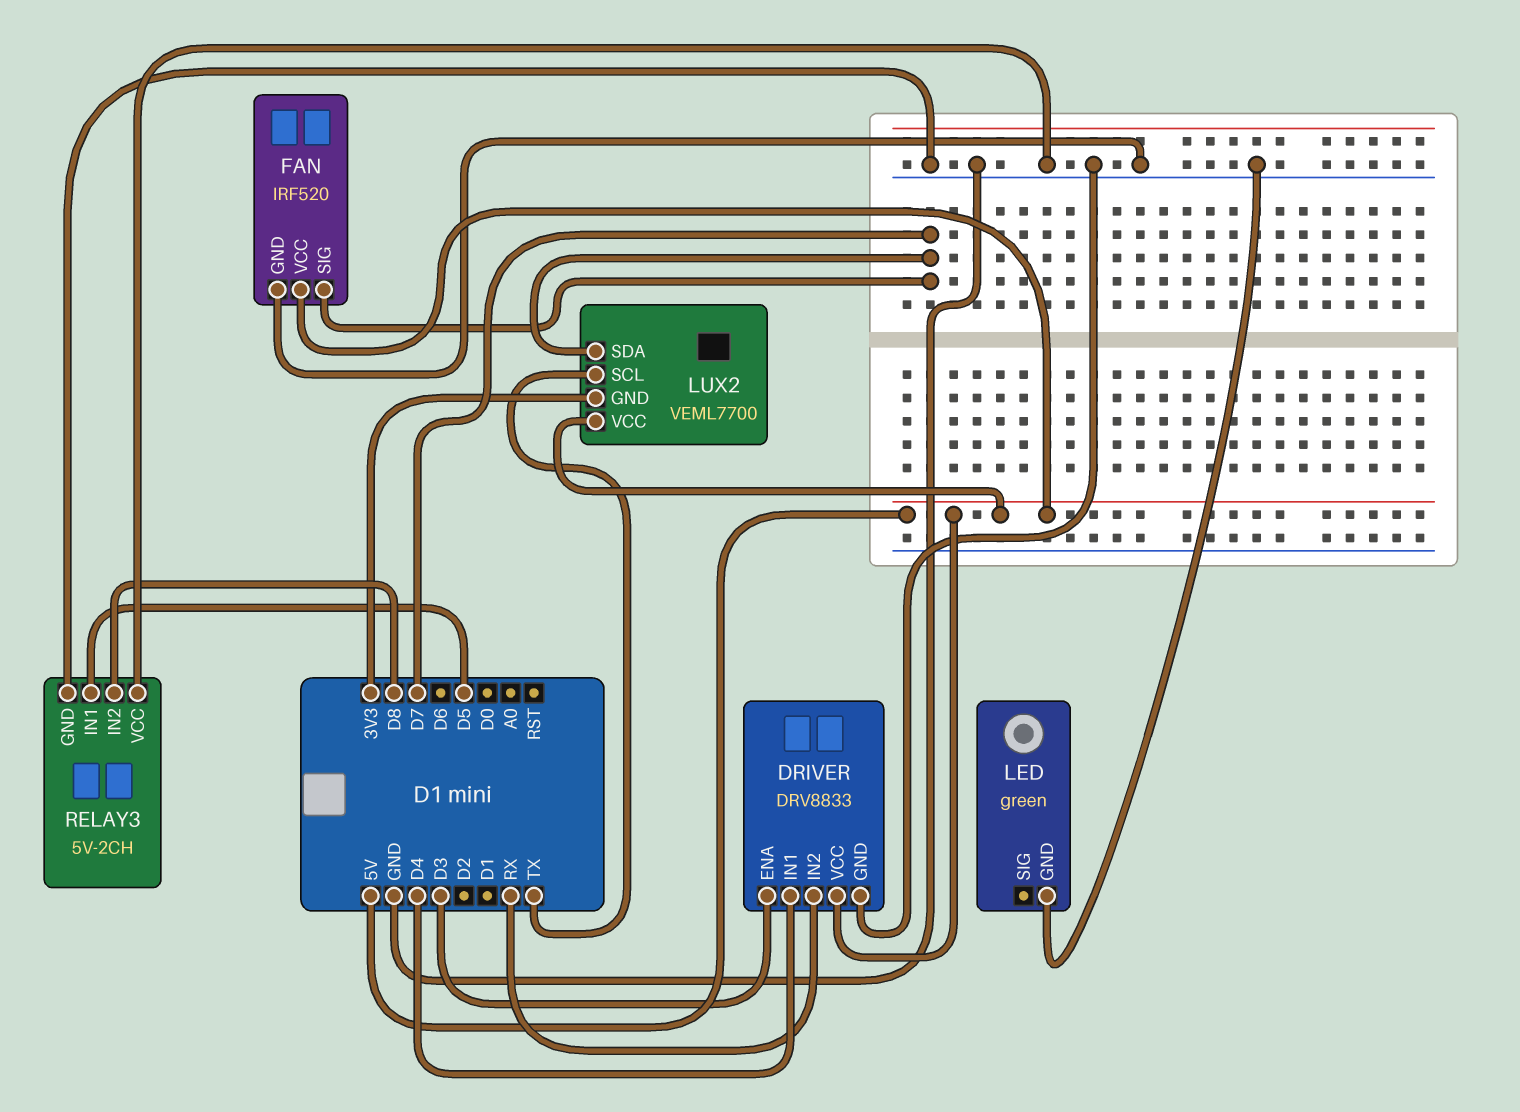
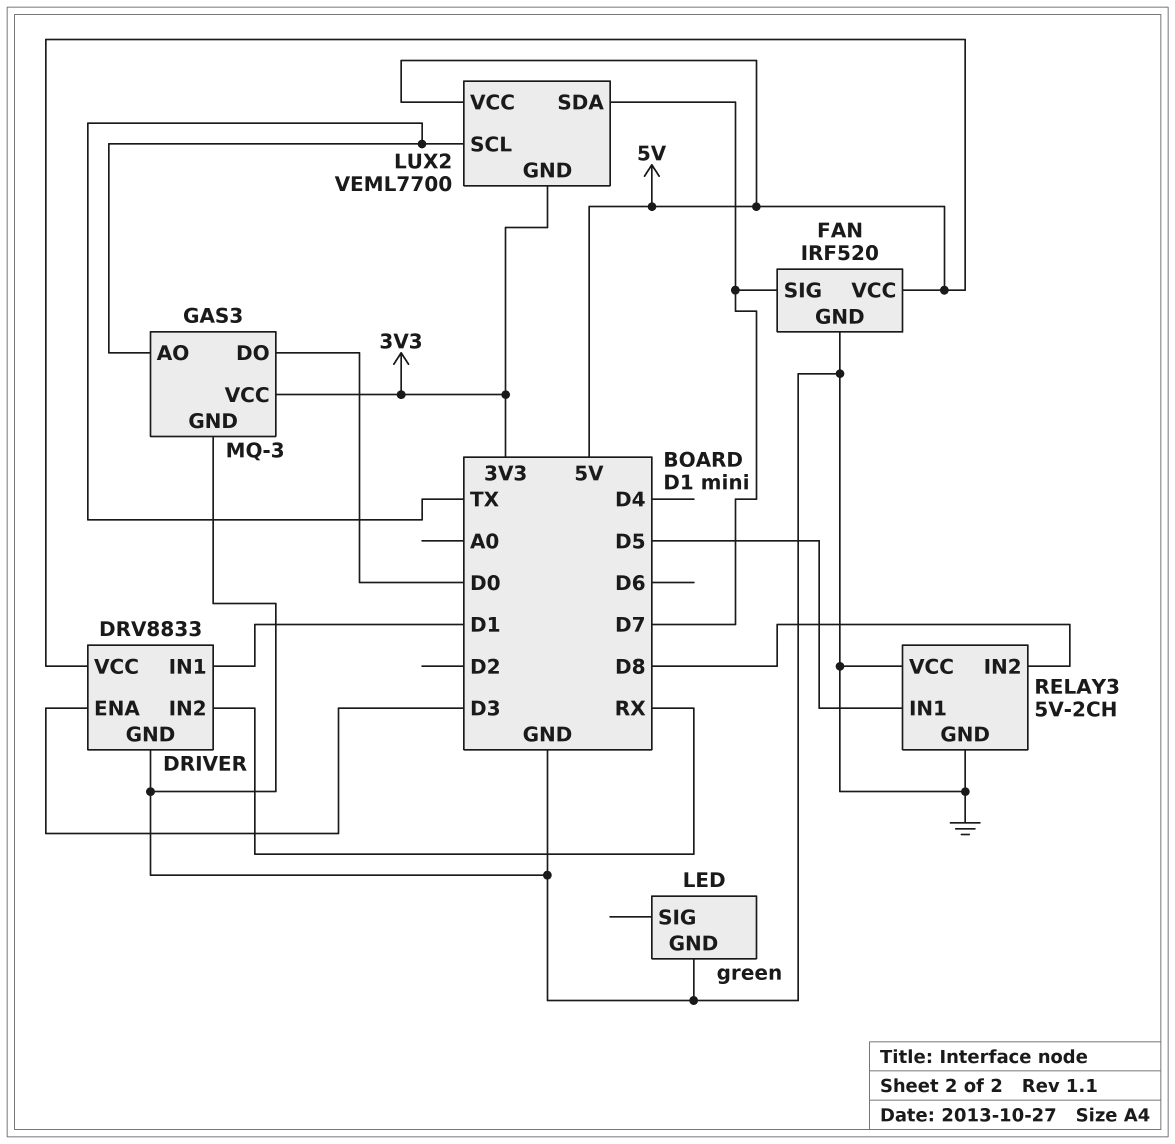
DRIVER pin IN1: D4 -> D1
GAS3: none -> MQ-3
GAS3 pin AO: none -> TX
GAS3 pin DO: none -> D0
GAS3 pin GND: none -> GND
GAS3 pin VCC: none -> 3V3

